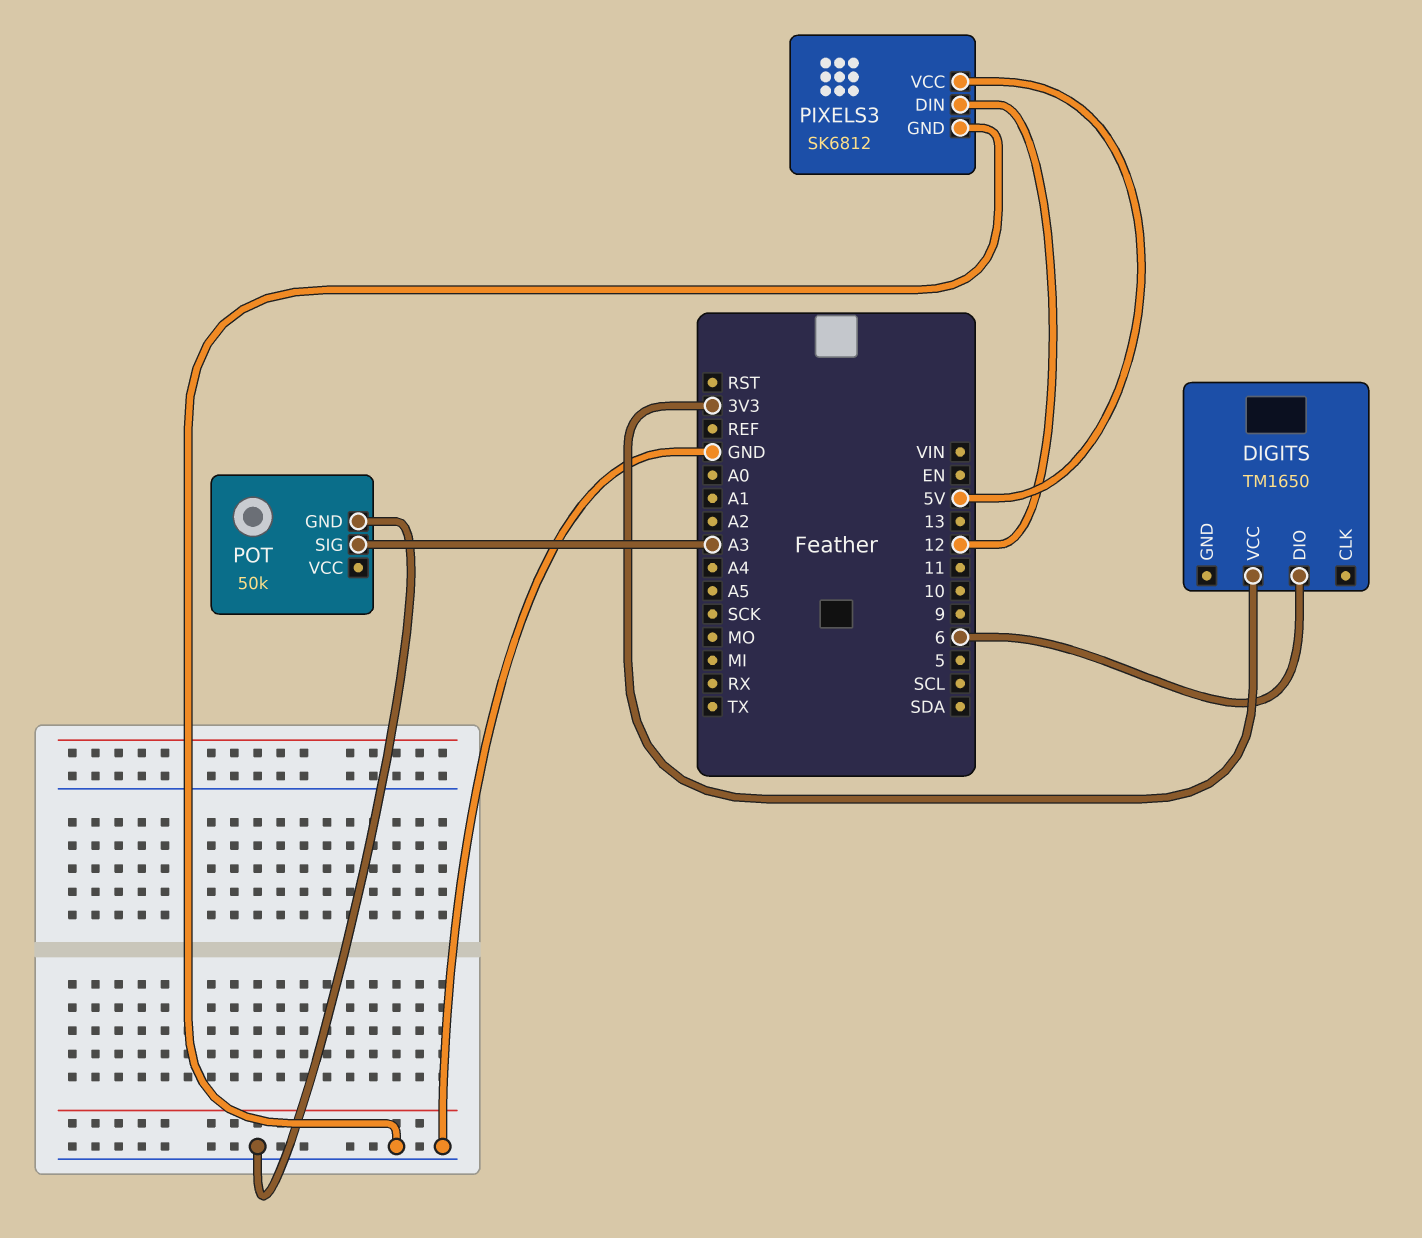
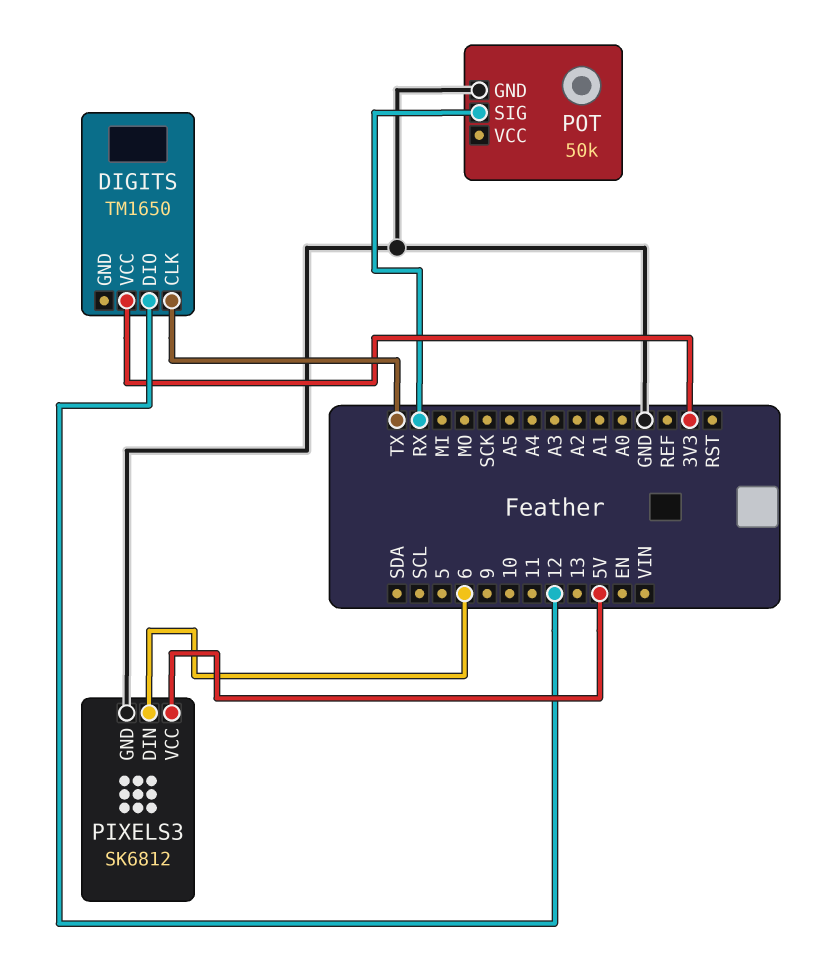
DIGITS pin CLK: none -> TX
DIGITS pin DIO: 6 -> 12
PIXELS3 pin DIN: 12 -> 6
POT pin SIG: A3 -> RX

